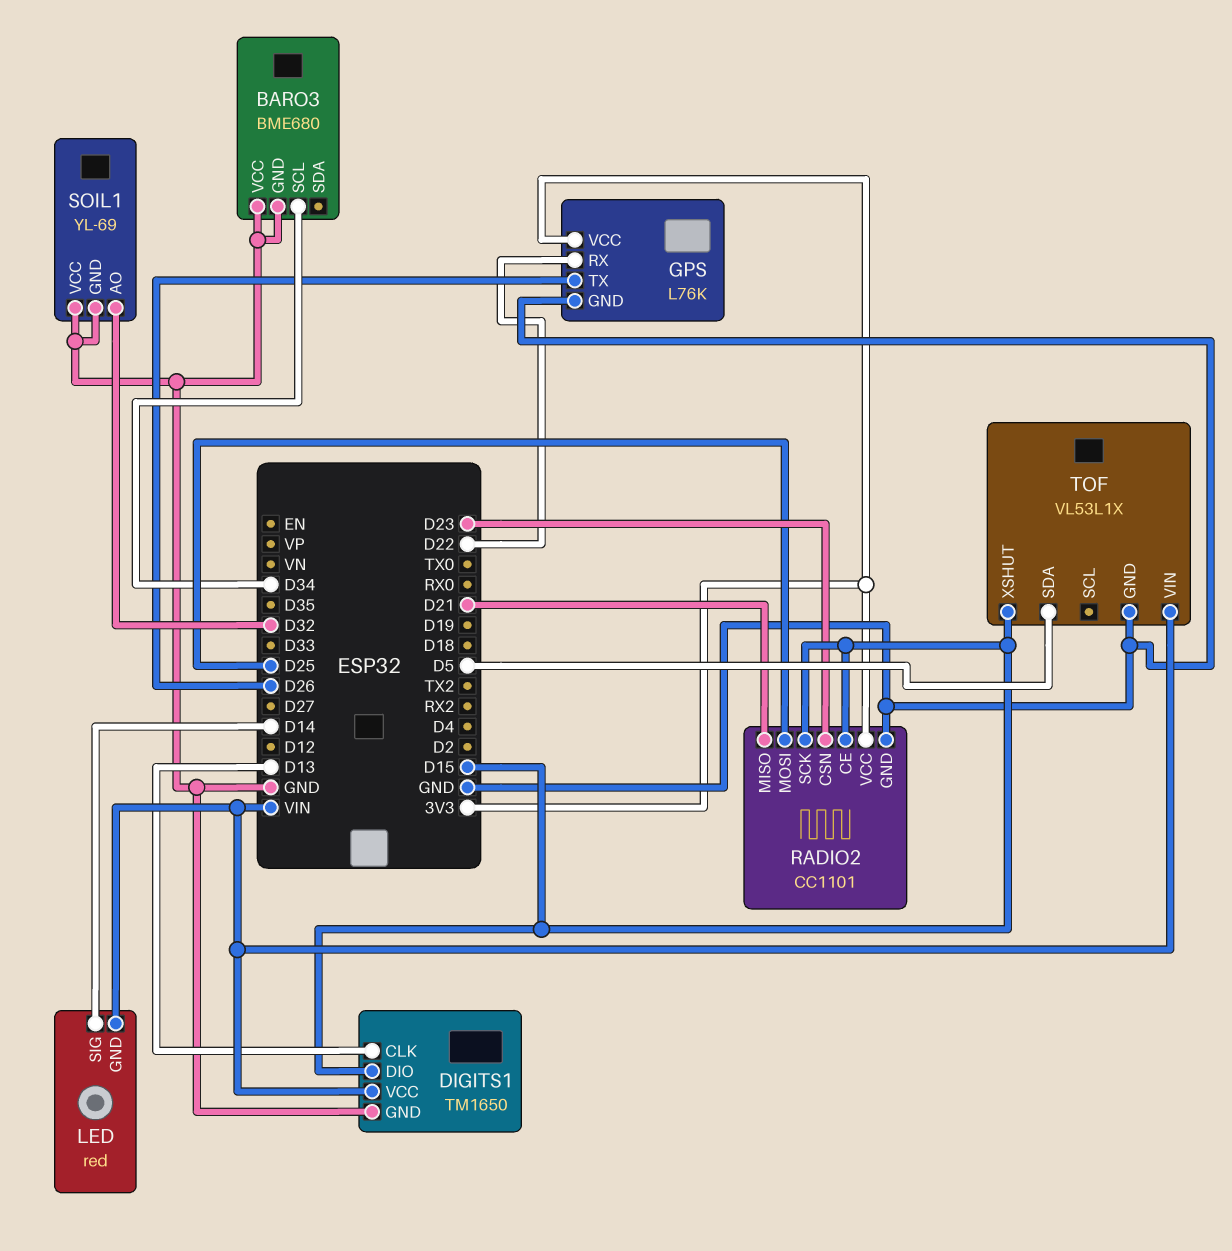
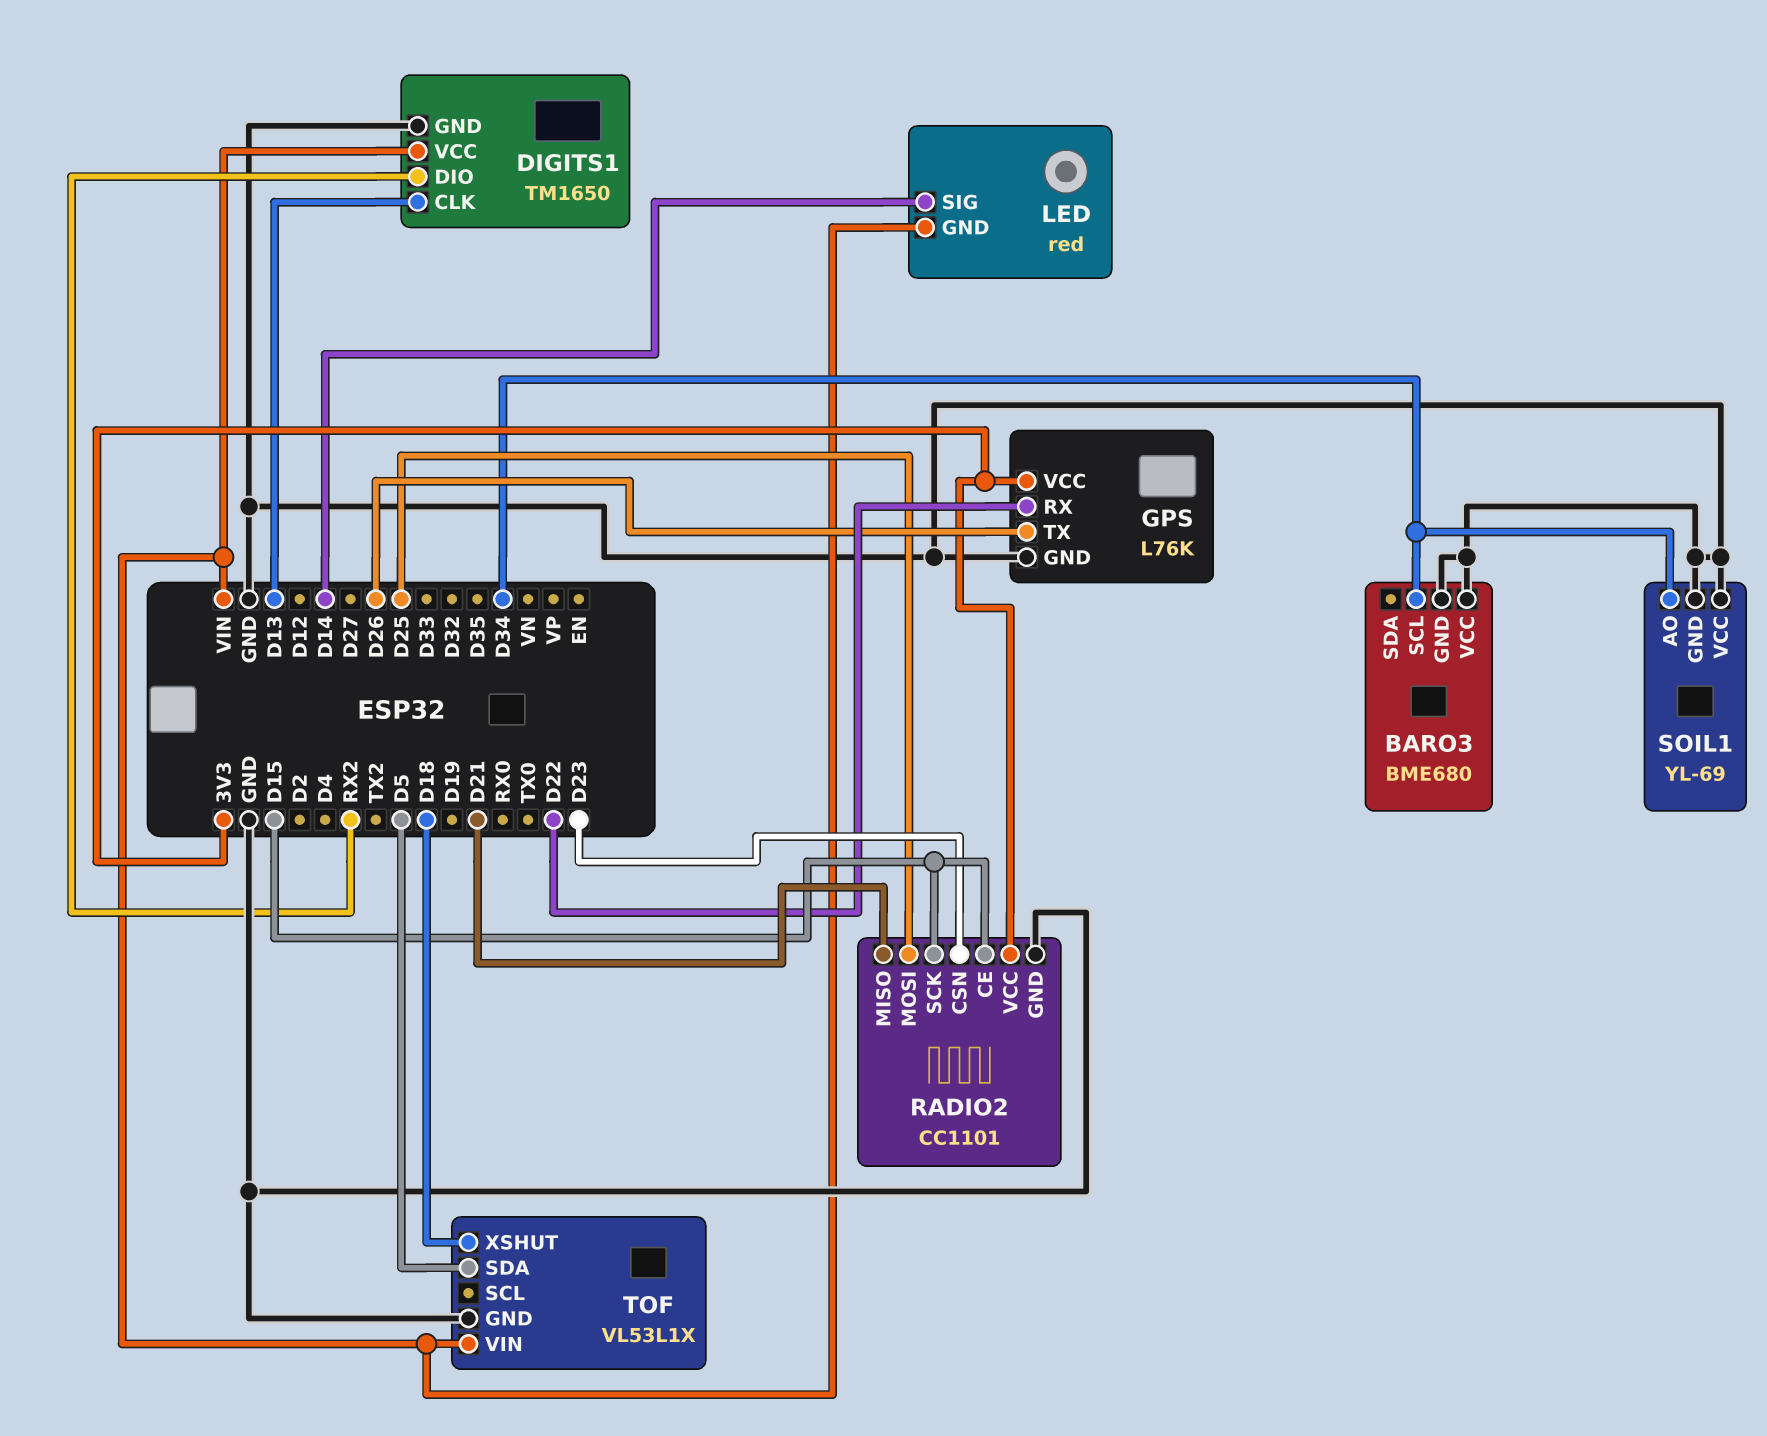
DIGITS1 pin DIO: D15 -> RX2
SOIL1 pin AO: D32 -> D34
TOF pin XSHUT: D15 -> D18

